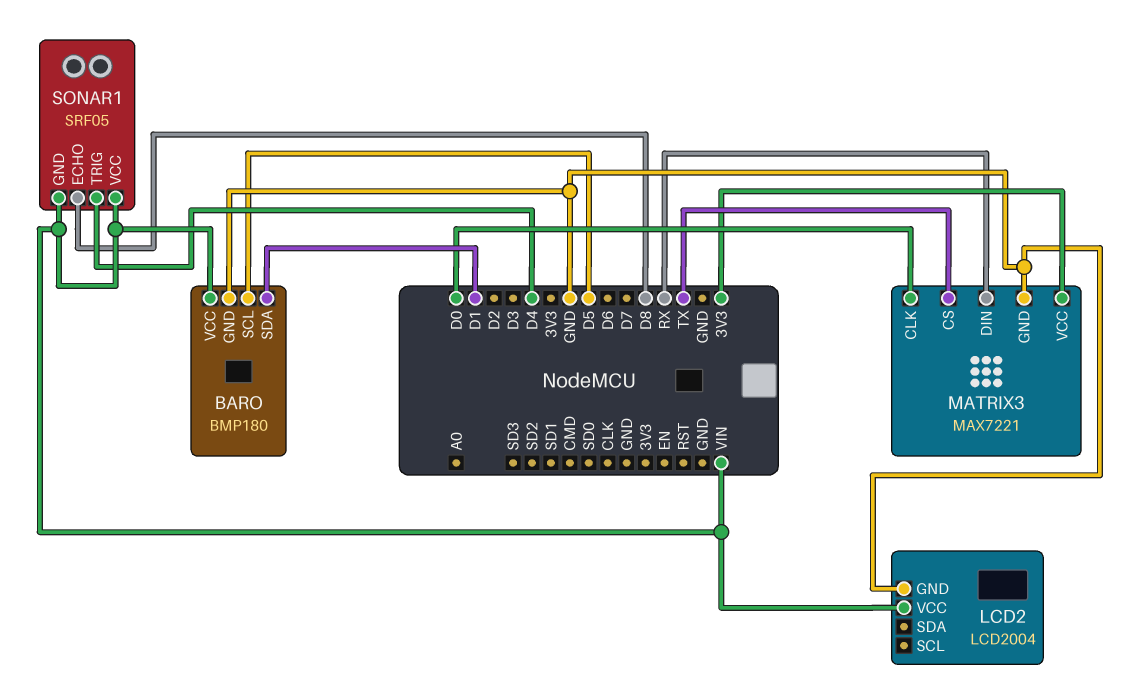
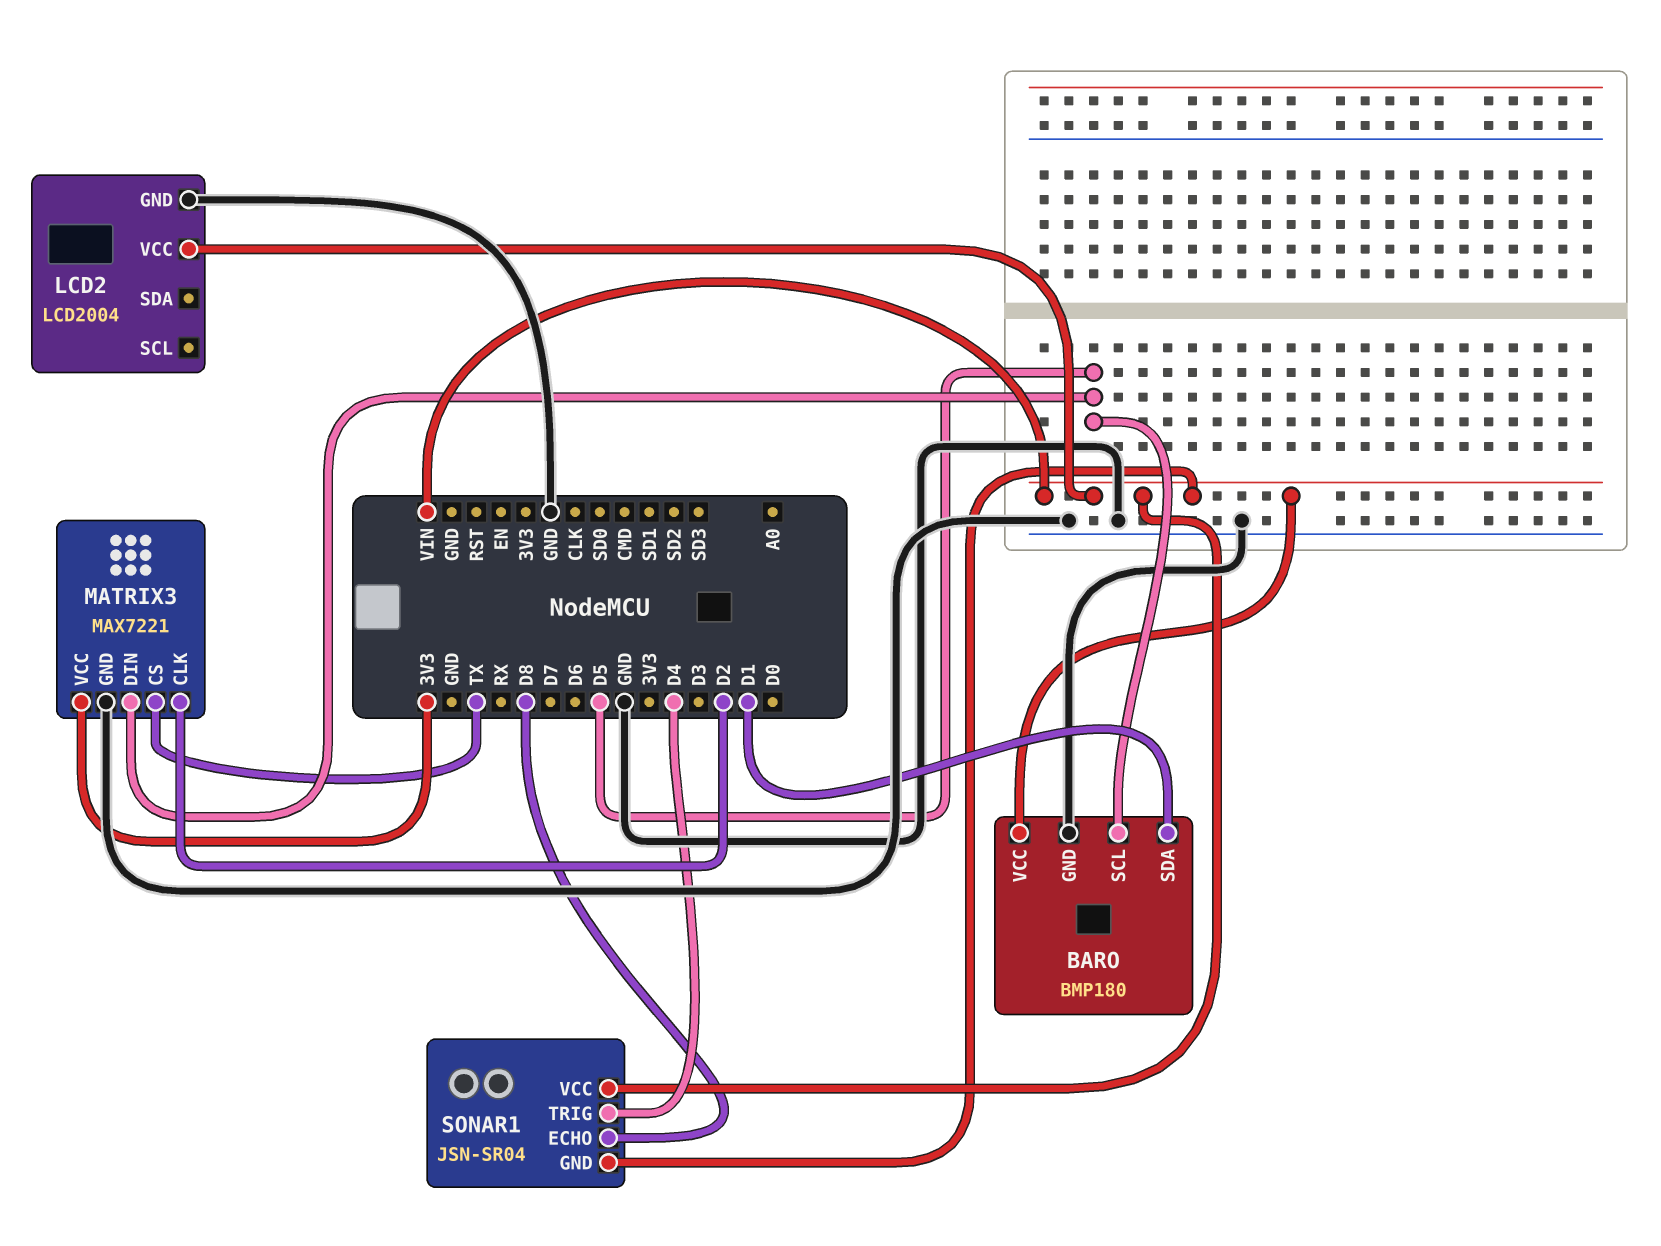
MATRIX3 pin CLK: D0 -> D2
MATRIX3 pin DIN: RX -> D5
SONAR1: SRF05 -> JSN-SR04

